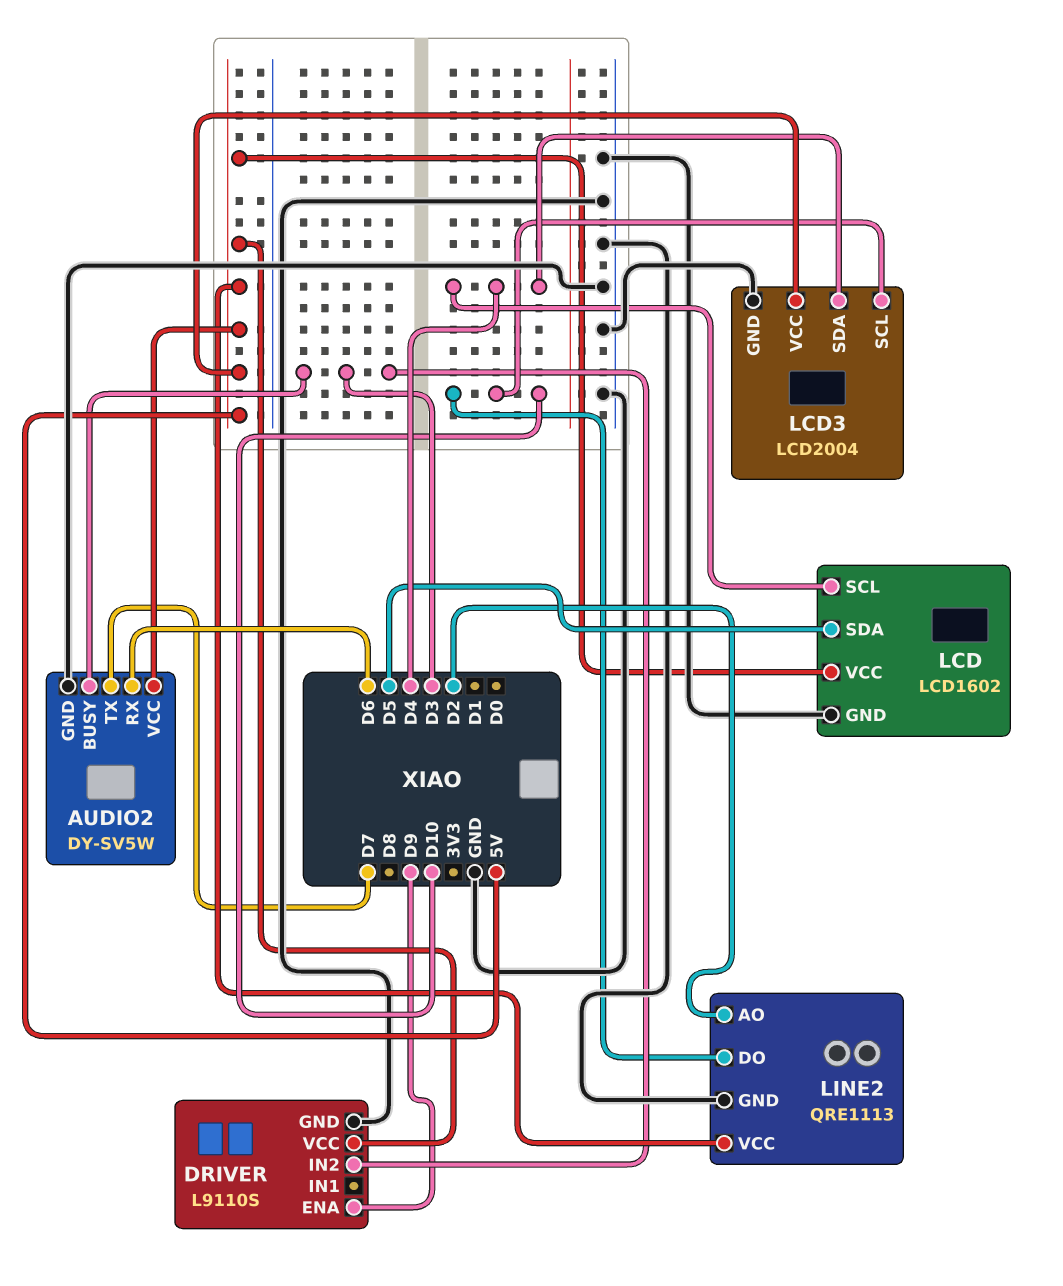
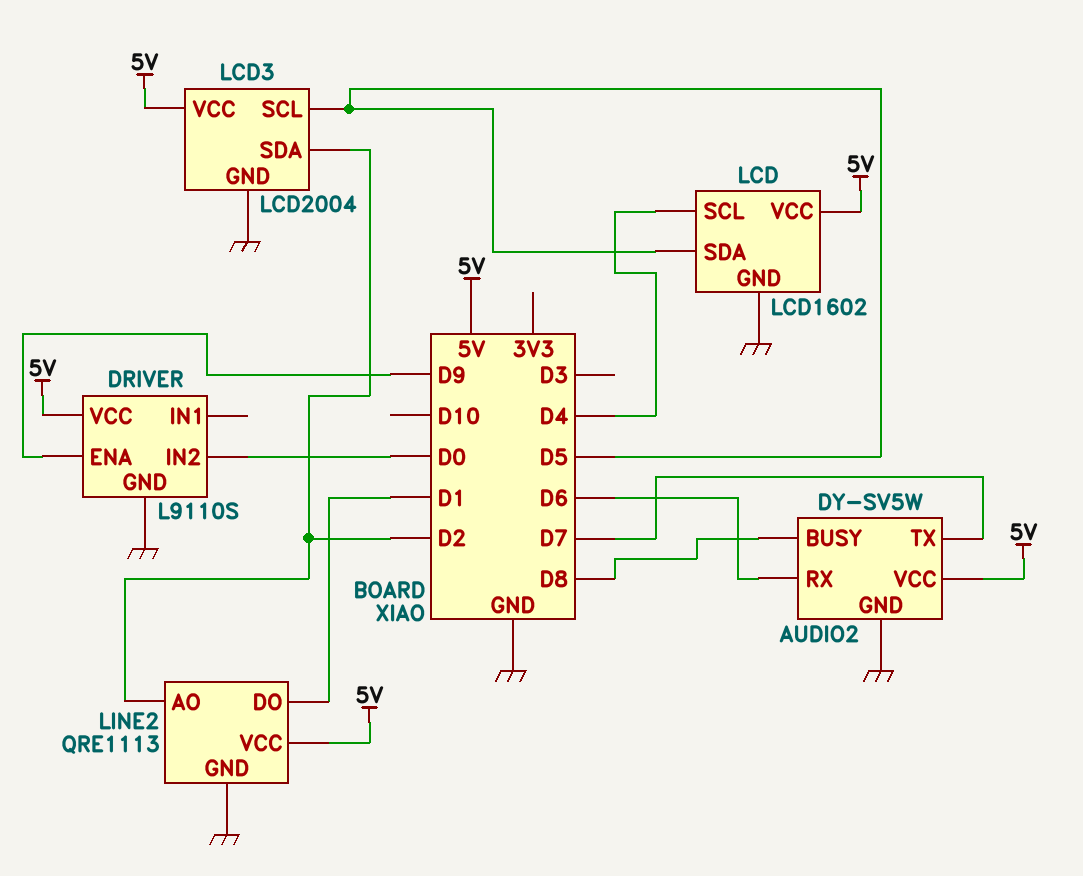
AUDIO2 pin BUSY: D3 -> D8
DRIVER pin IN2: D3 -> D0
LCD3 pin SCL: D10 -> D5
LCD3 pin SDA: D4 -> D2
LINE2 pin DO: D10 -> D1

